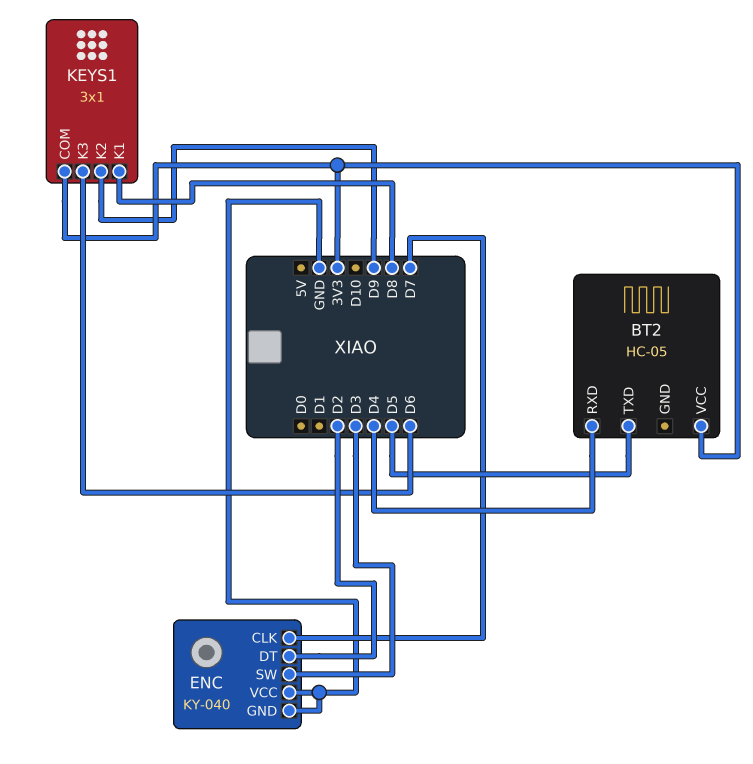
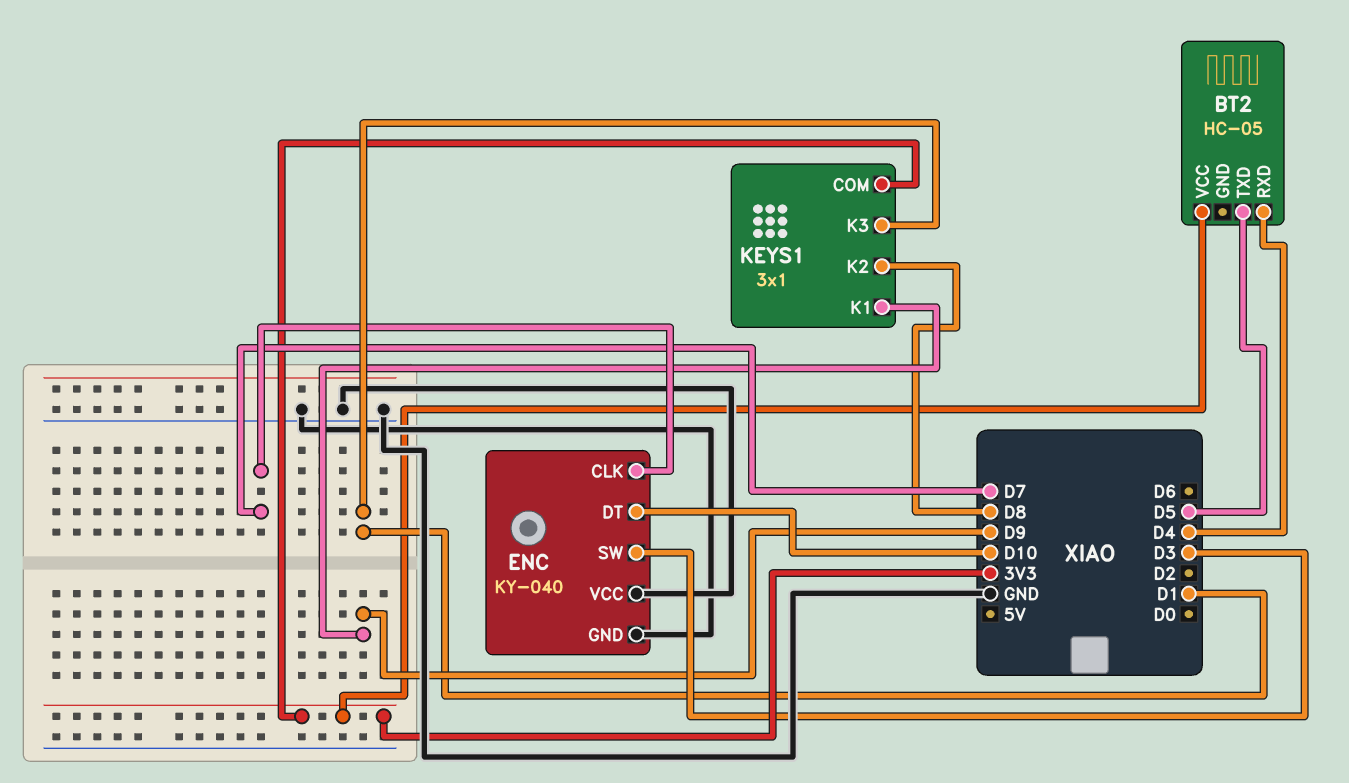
ENC pin DT: D2 -> D10
KEYS1 pin K1: D8 -> D9
KEYS1 pin K2: D9 -> D8
KEYS1 pin K3: D6 -> D1

